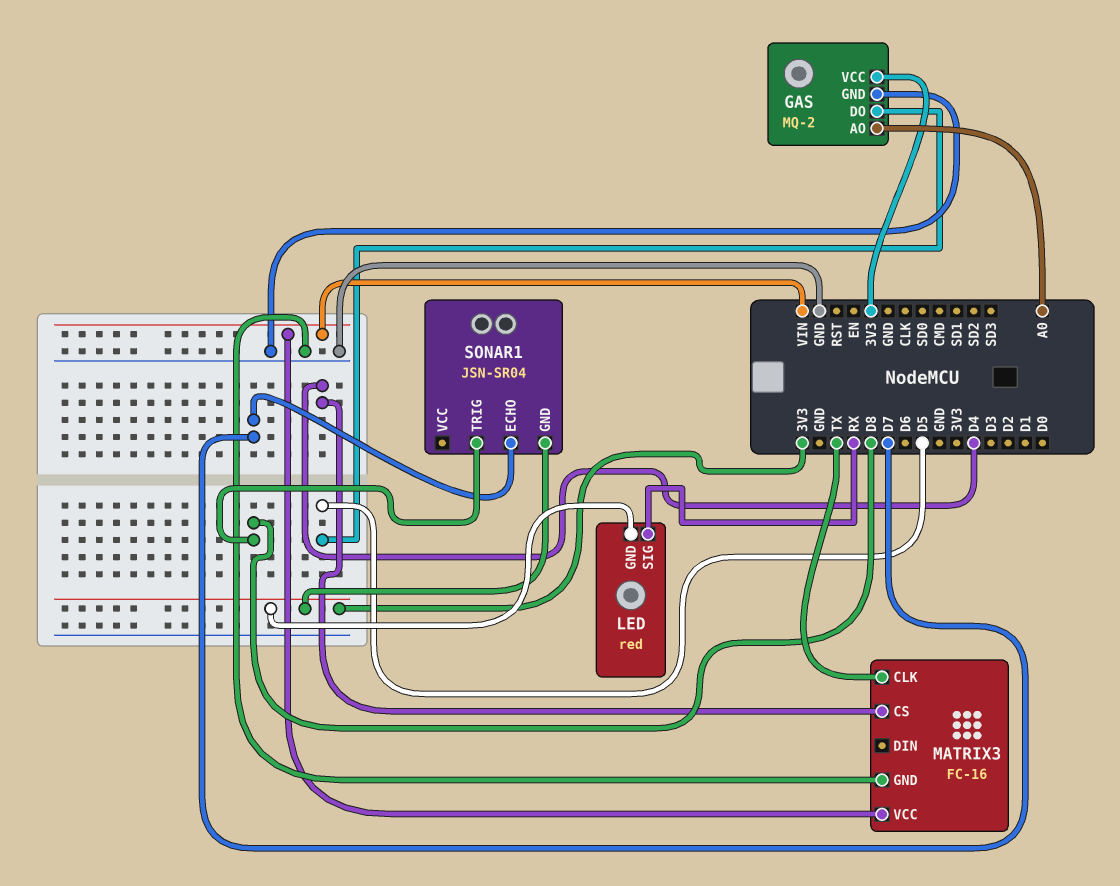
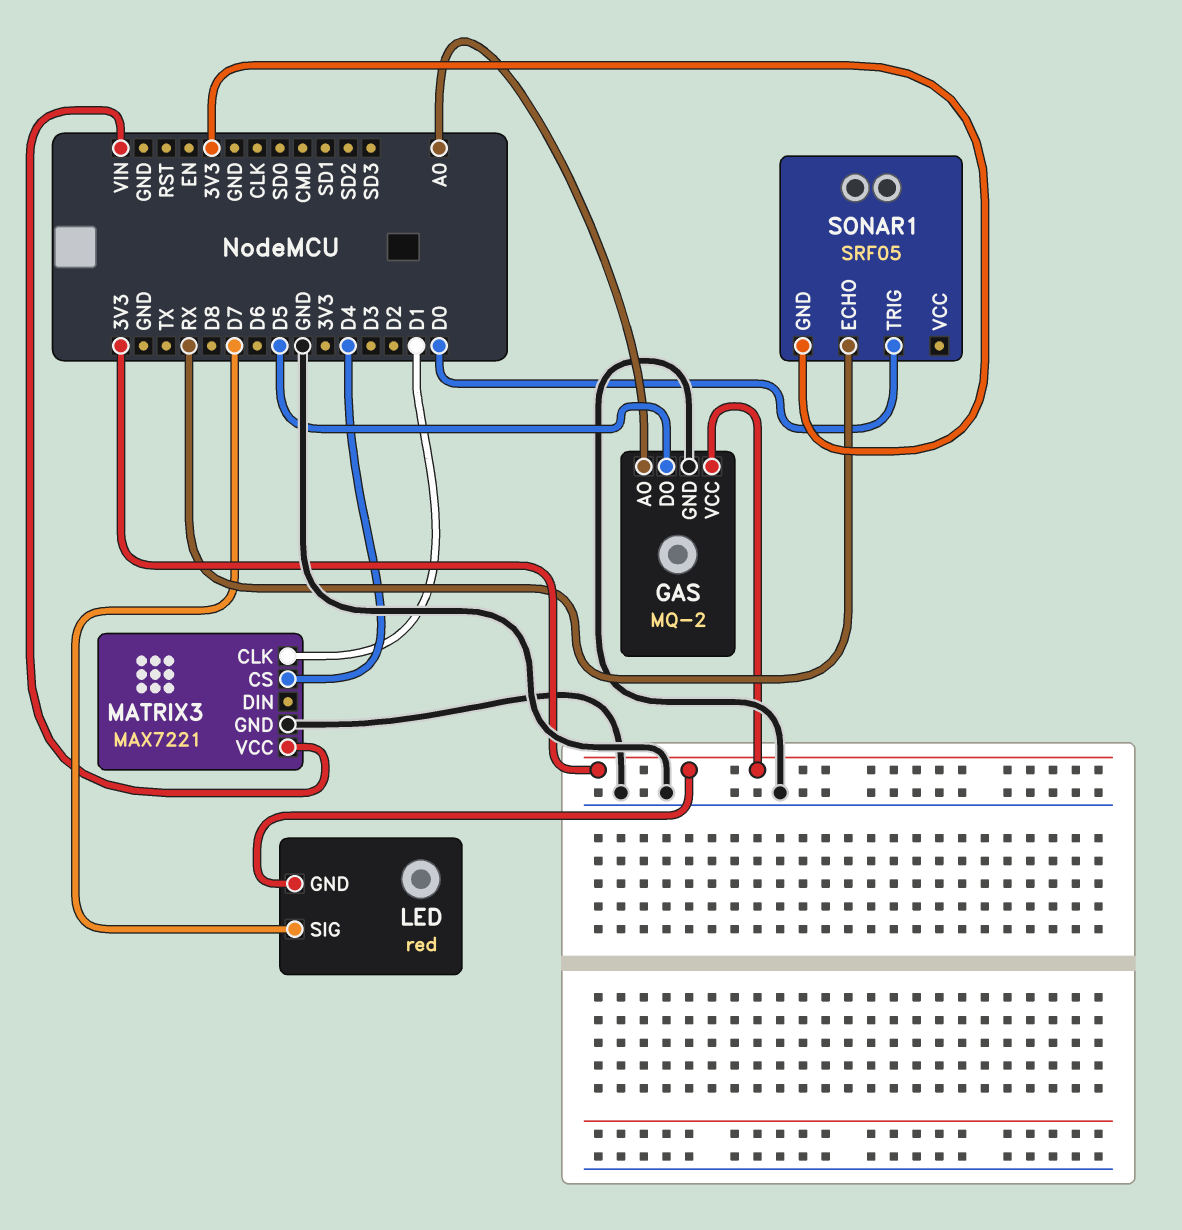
LED pin SIG: RX -> D7
MATRIX3: FC-16 -> MAX7221
MATRIX3 pin CLK: TX -> D1
SONAR1: JSN-SR04 -> SRF05
SONAR1 pin ECHO: D7 -> RX
SONAR1 pin TRIG: D8 -> D0

